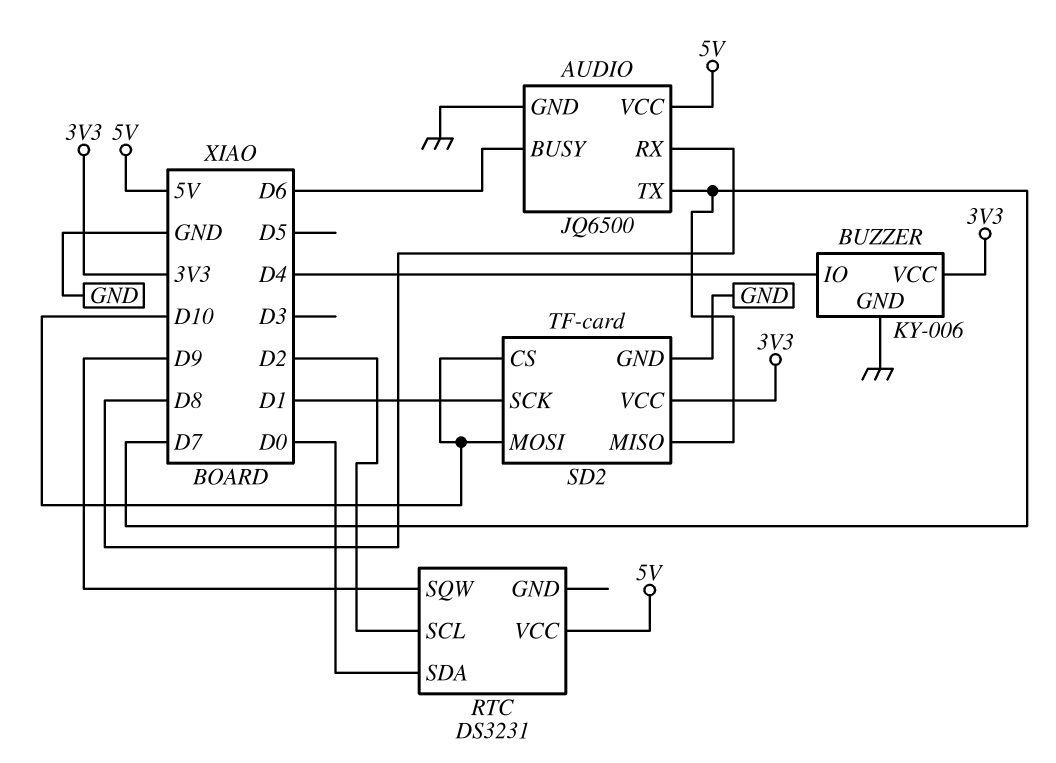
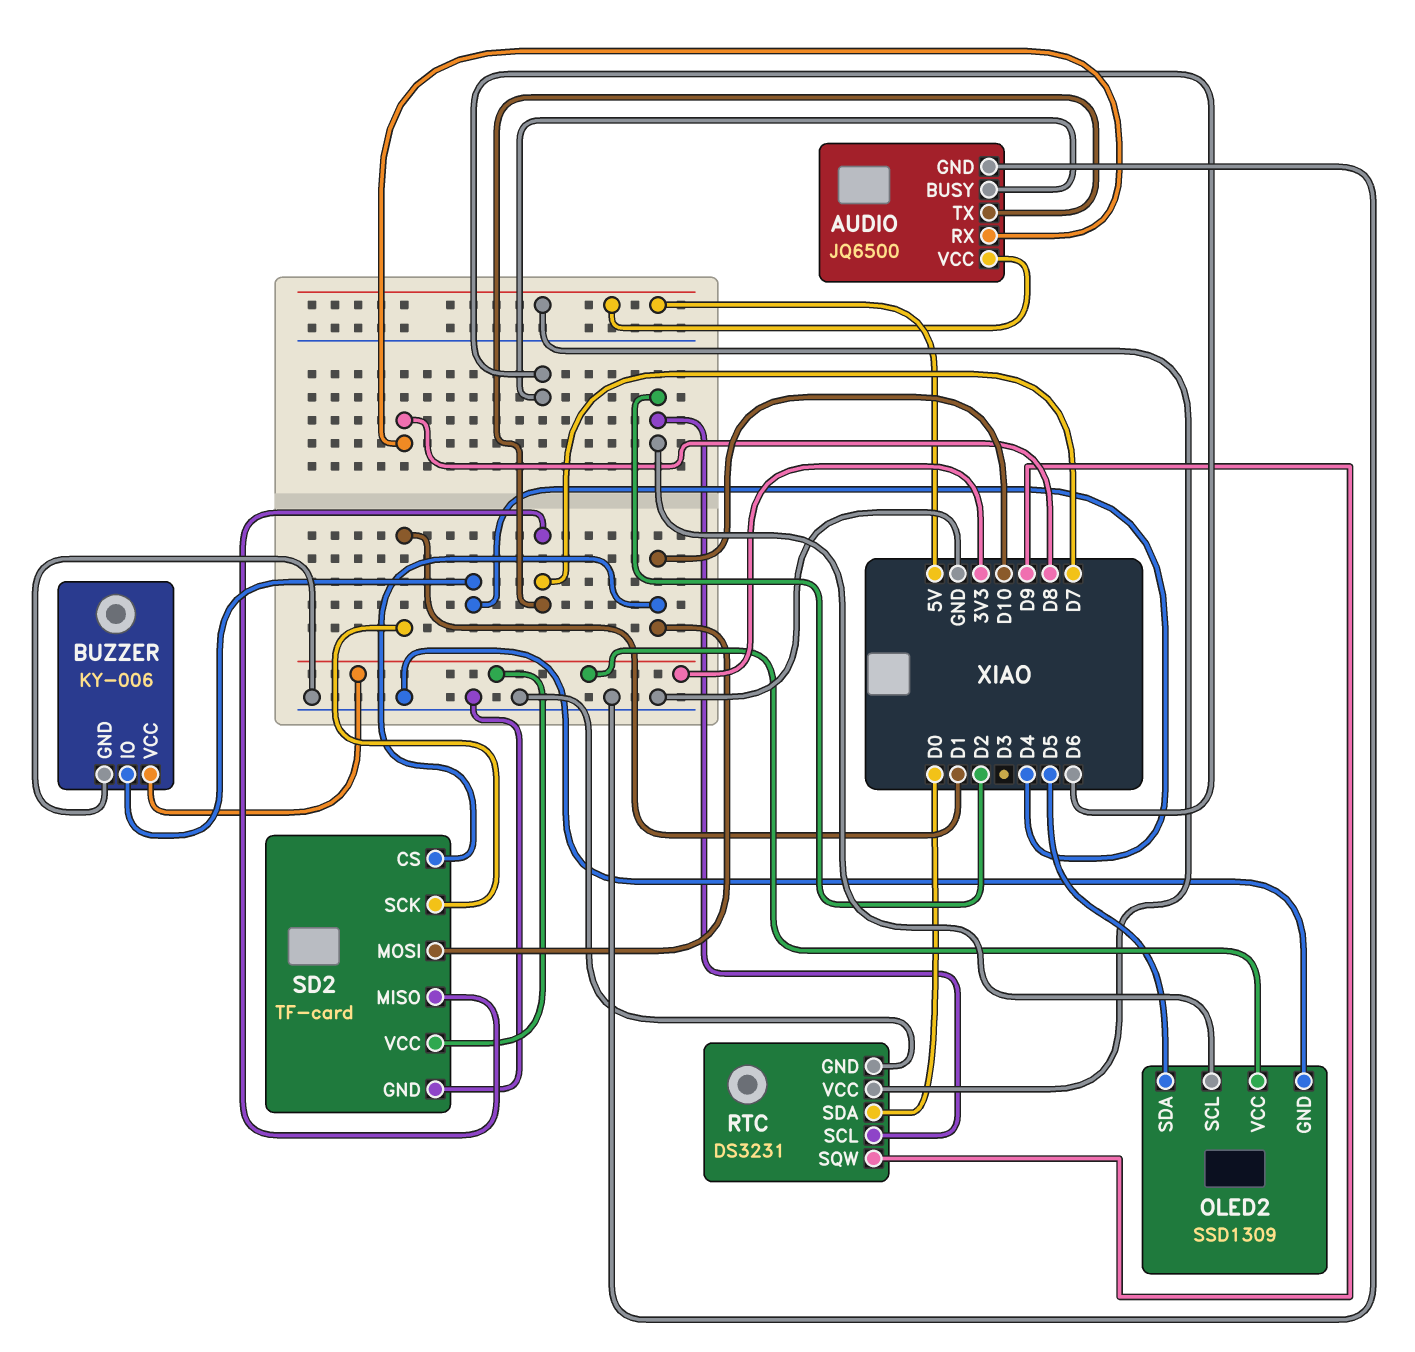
OLED2: none -> SSD1309
OLED2 pin GND: none -> GND
OLED2 pin SCL: none -> D2
OLED2 pin SDA: none -> D5
OLED2 pin VCC: none -> 3V3
RTC pin GND: none -> GND

